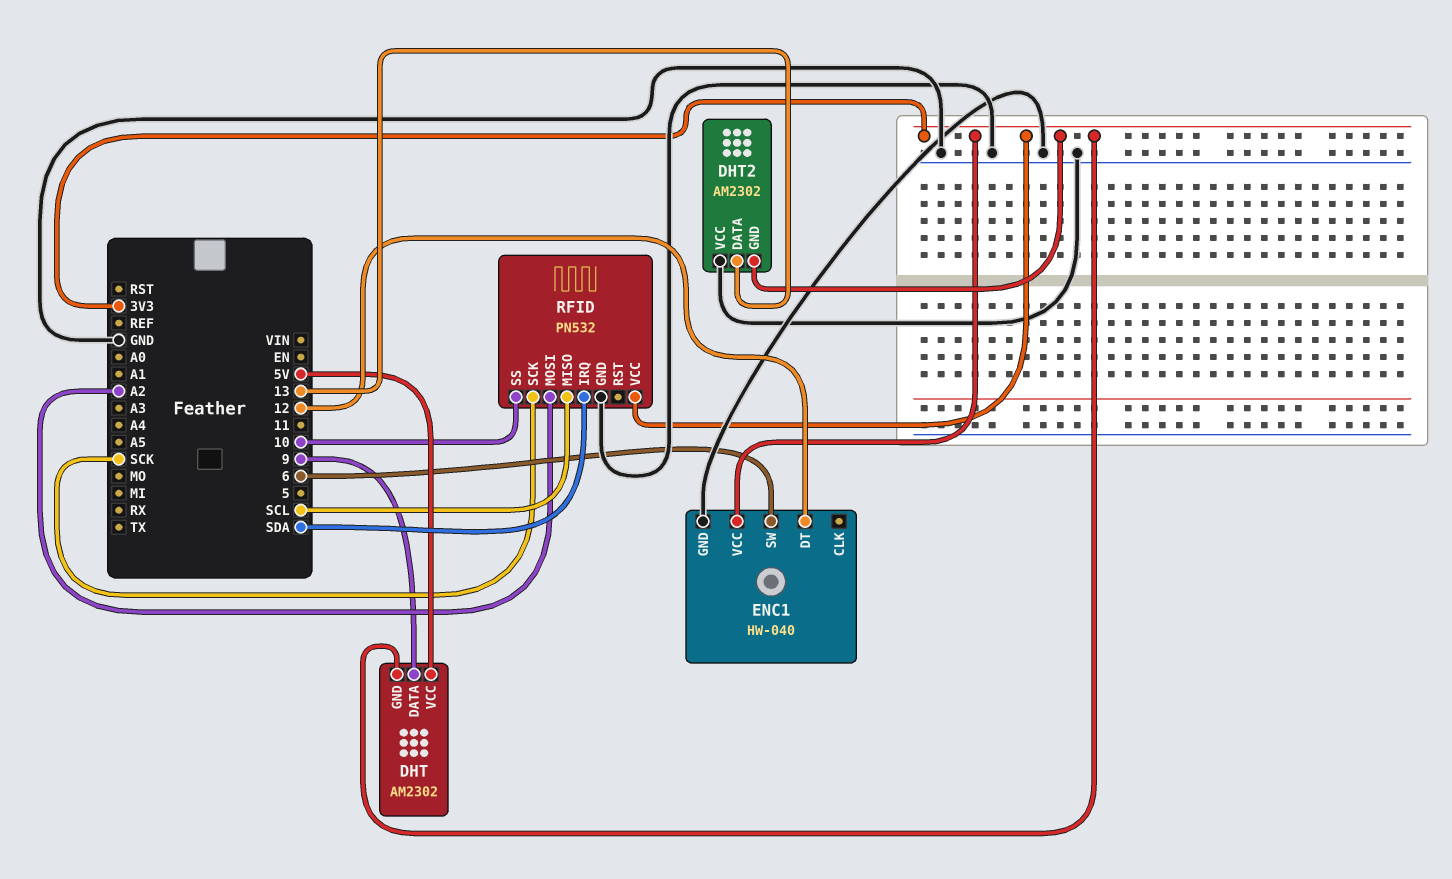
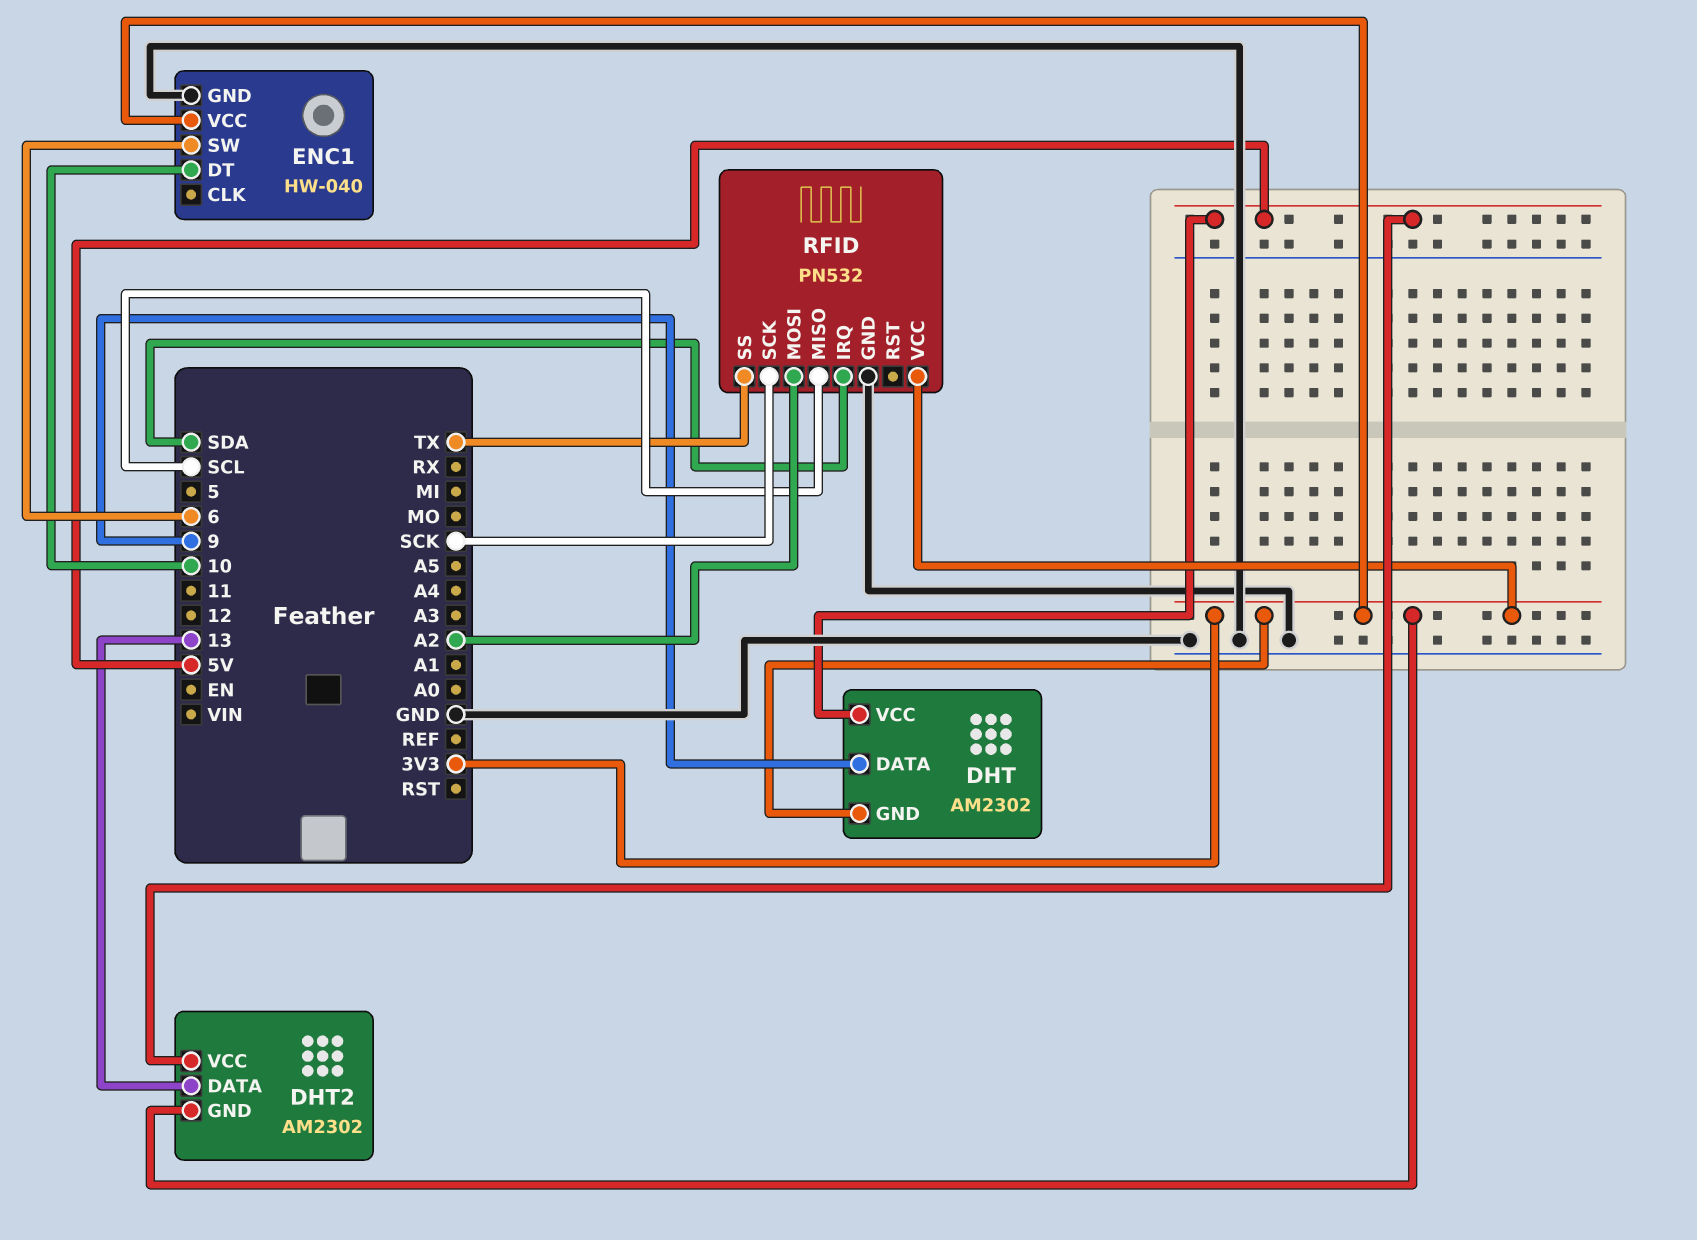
DHT2 pin VCC: GND -> 5V
ENC1 pin DT: 12 -> 10
RFID pin SS: 10 -> TX

